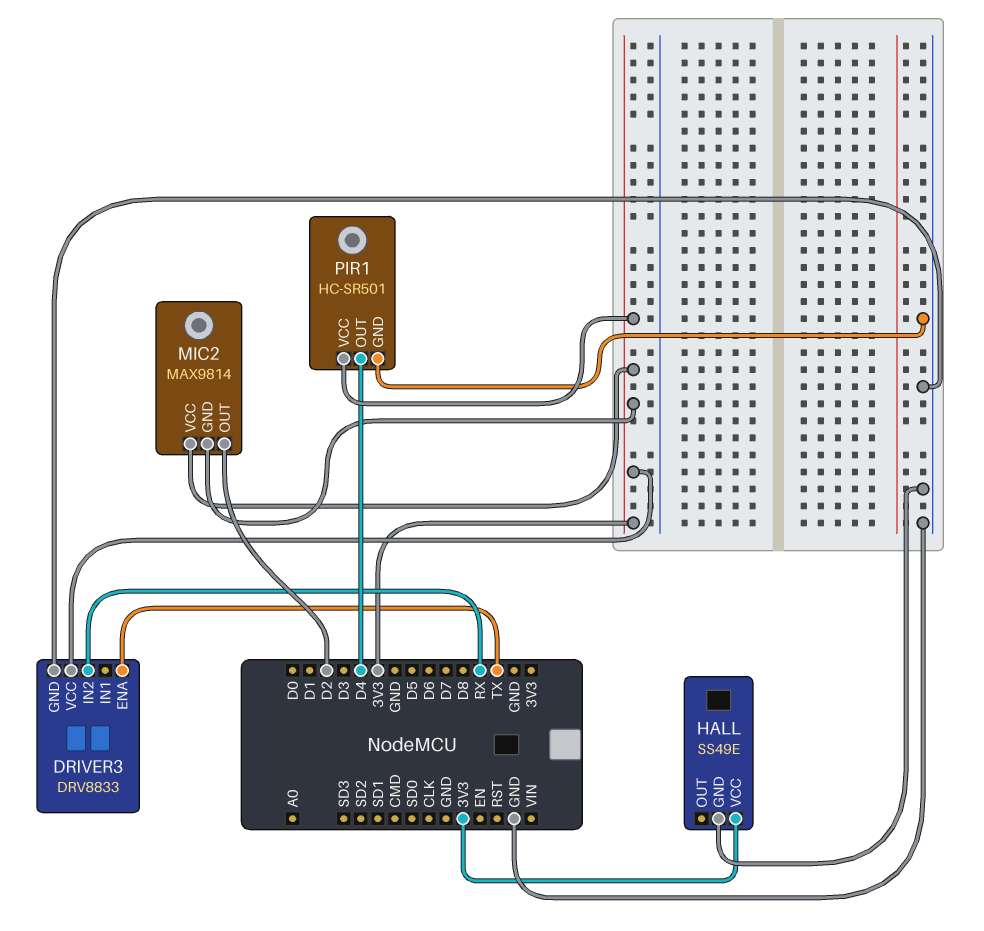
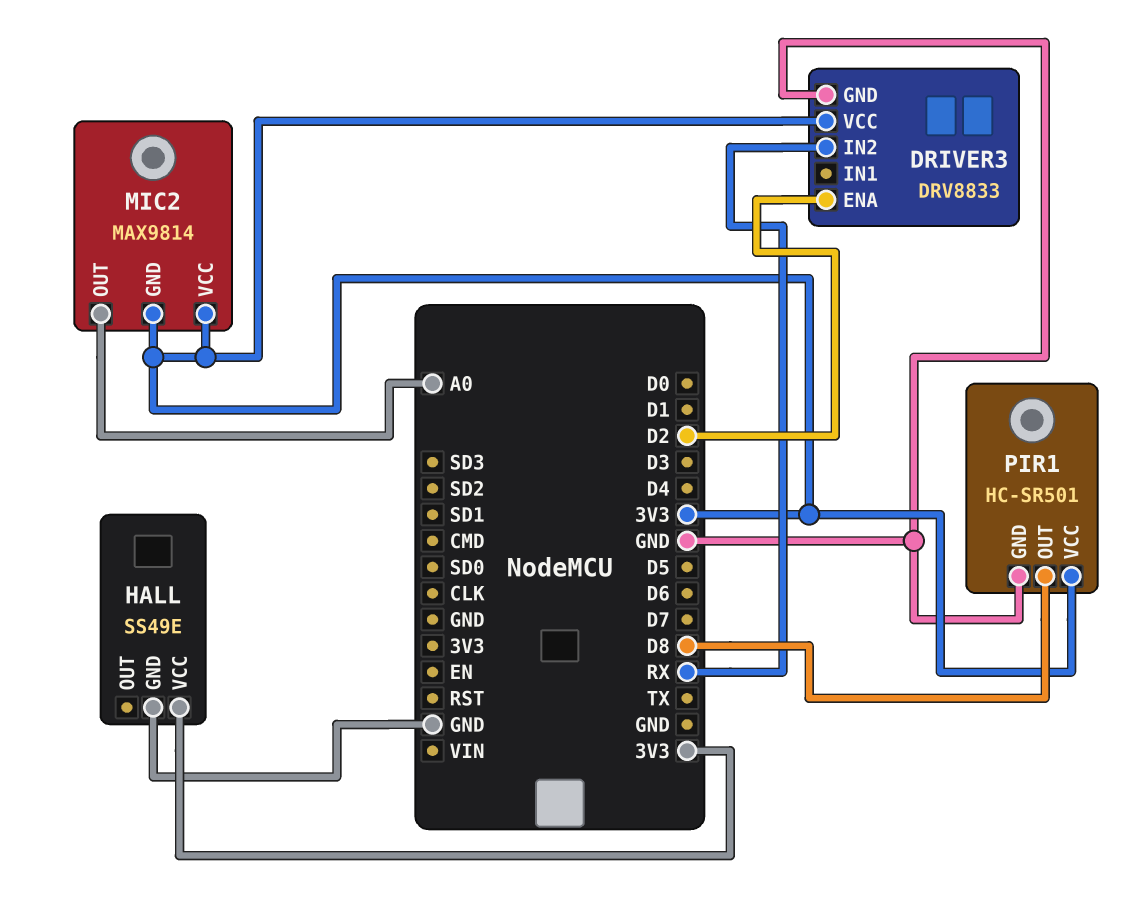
DRIVER3 pin ENA: TX -> D2
MIC2 pin OUT: D2 -> A0
PIR1 pin OUT: D4 -> D8

